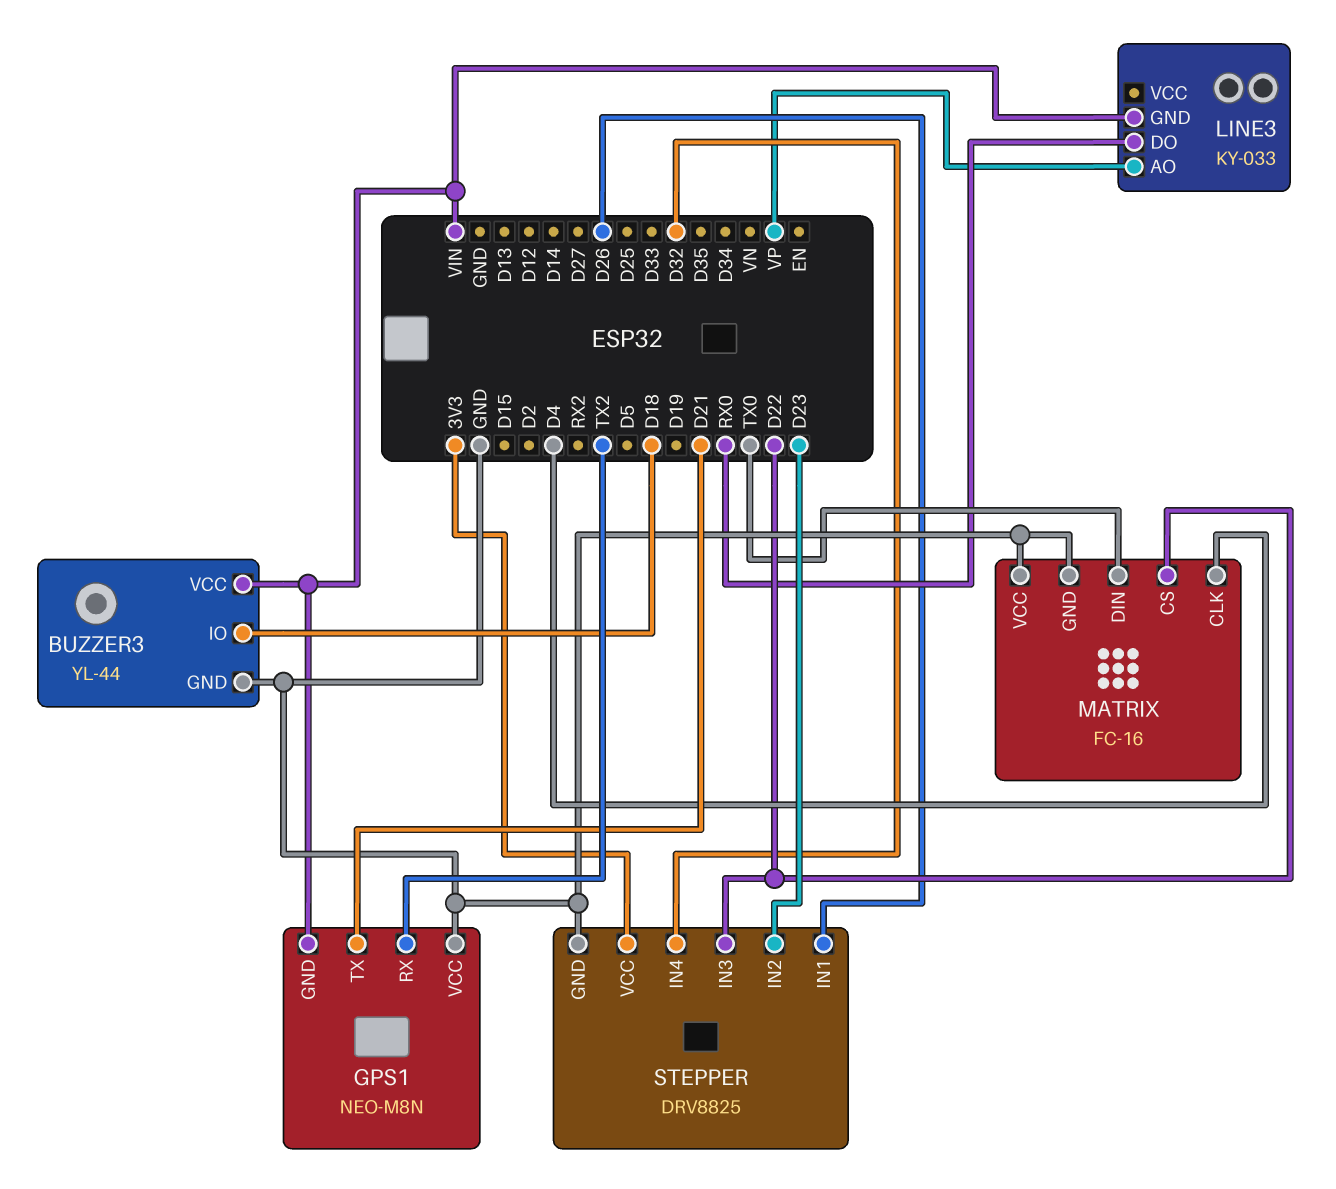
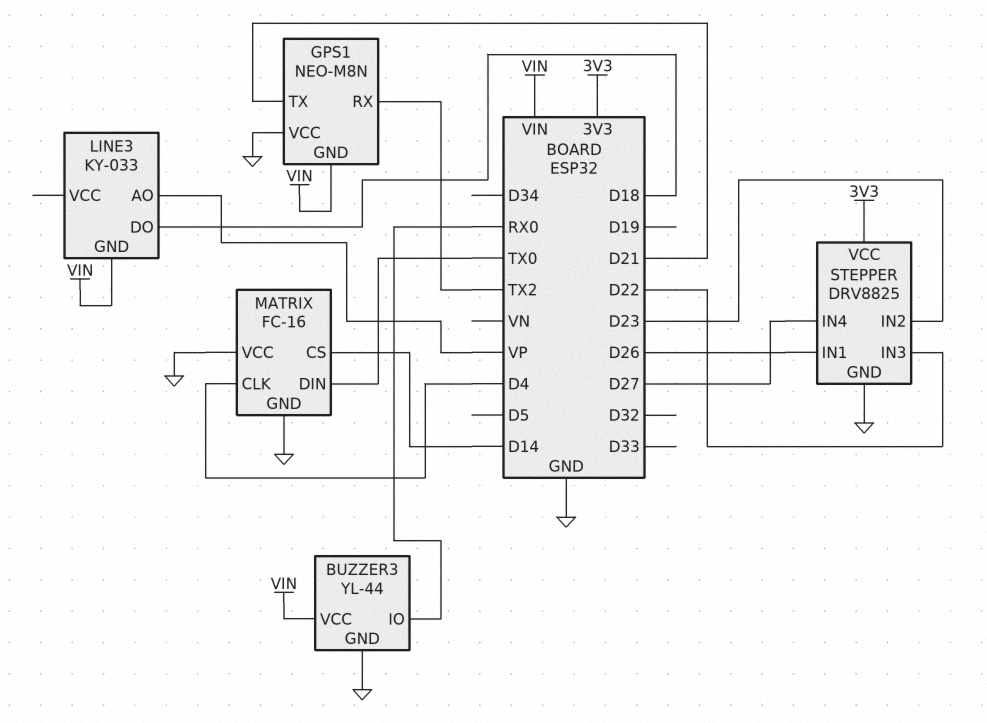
BUZZER3 pin IO: D18 -> RX0
LINE3 pin DO: RX0 -> D18
MATRIX pin CS: D22 -> D14
STEPPER pin IN4: D32 -> D27

